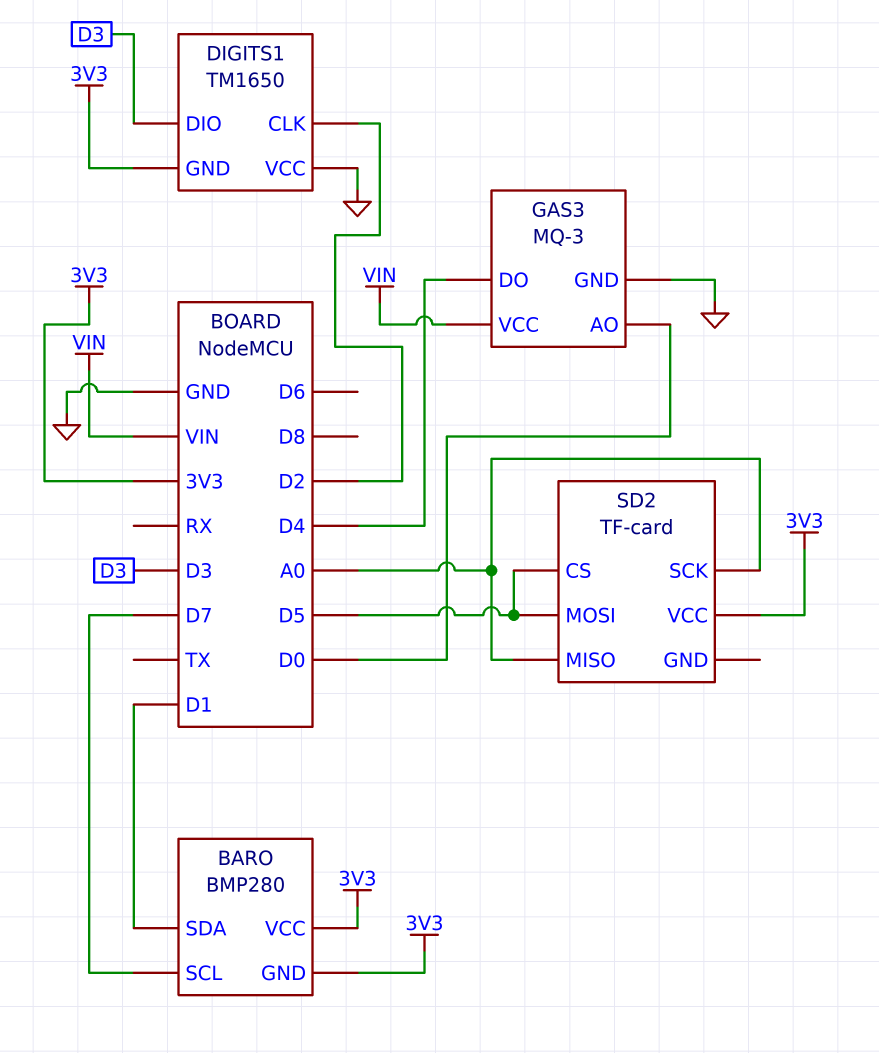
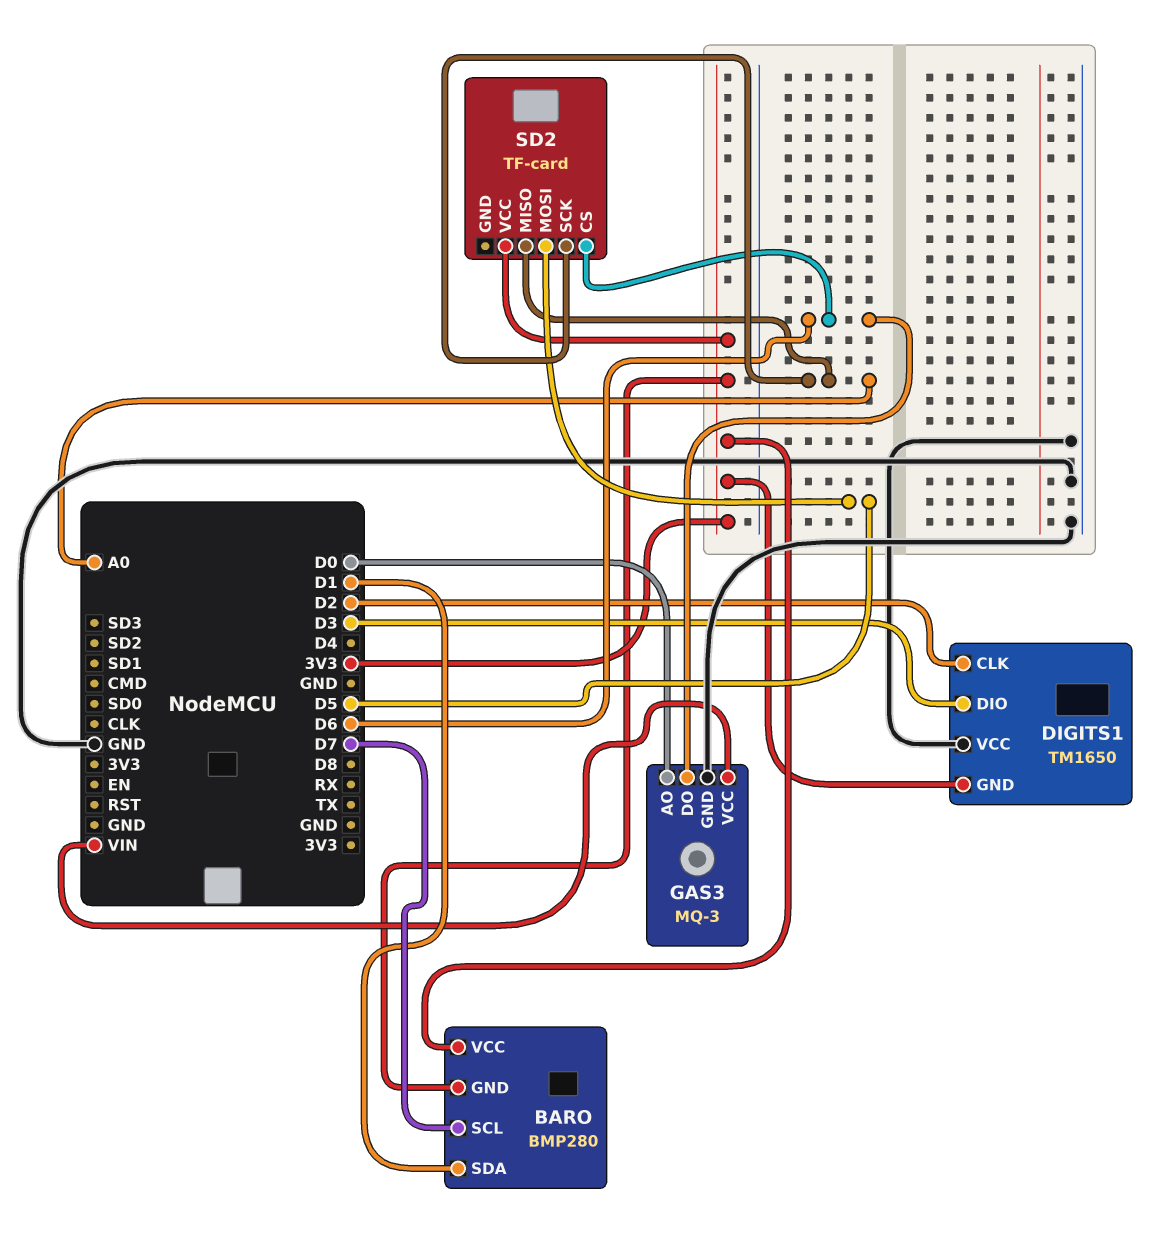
GAS3 pin DO: D4 -> D6
SD2 pin CS: D5 -> D6

